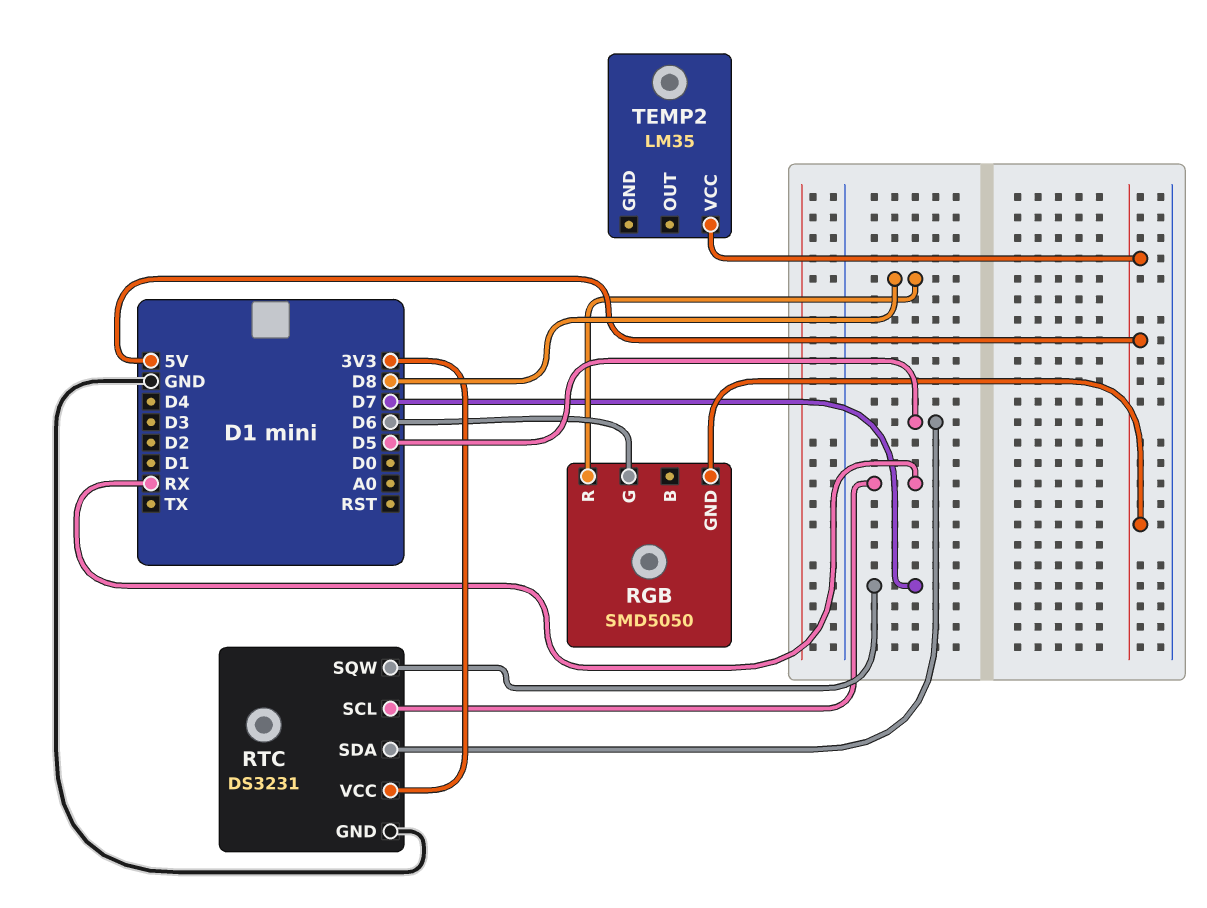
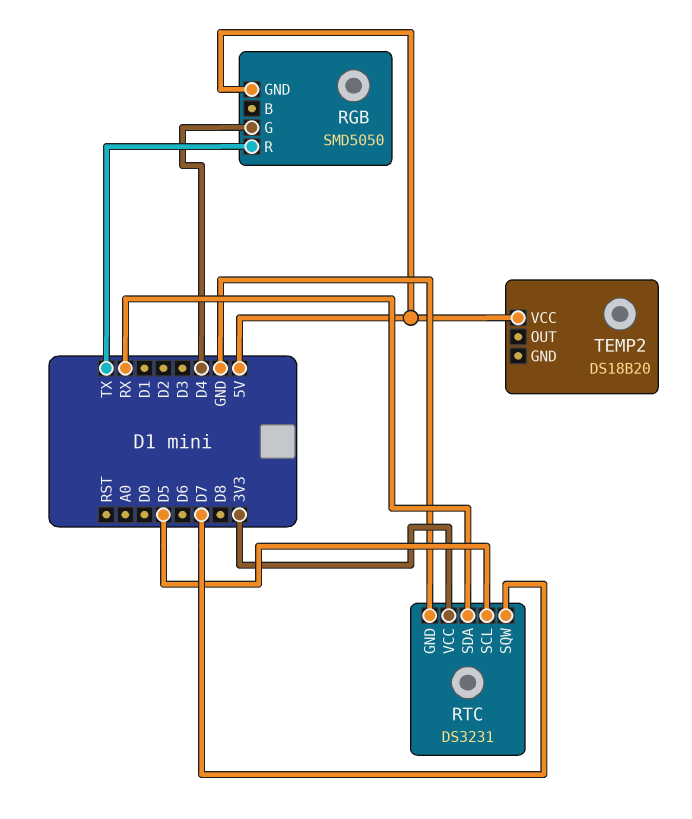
RGB pin G: D6 -> D4
RGB pin R: D8 -> TX
RTC pin SCL: RX -> D5
RTC pin SDA: D5 -> RX
TEMP2: LM35 -> DS18B20

